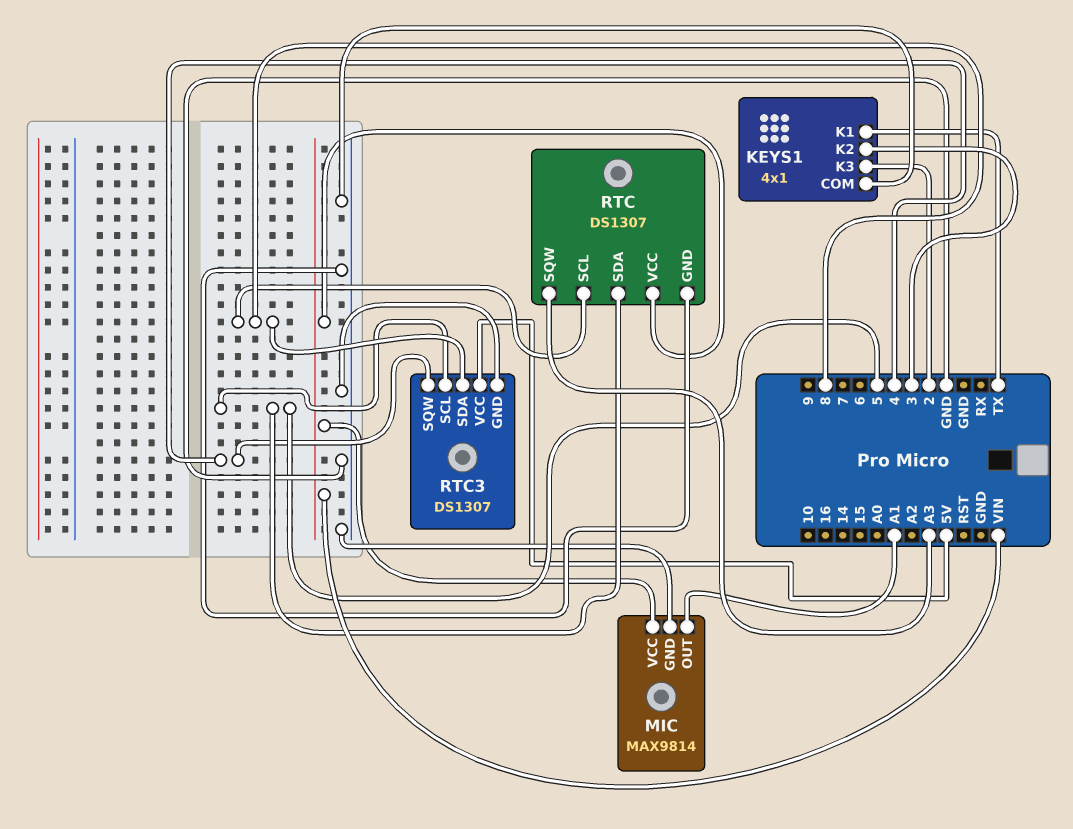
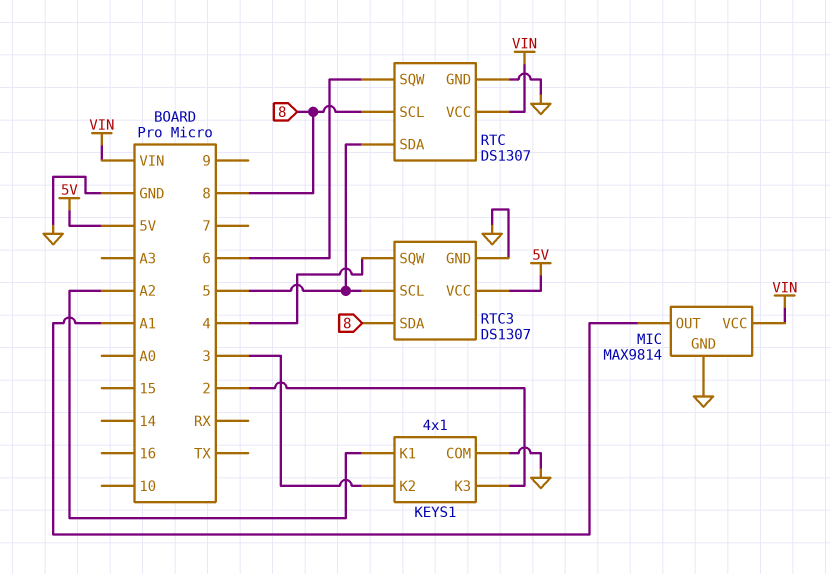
KEYS1 pin K1: TX -> A2
RTC pin SQW: A3 -> 6

